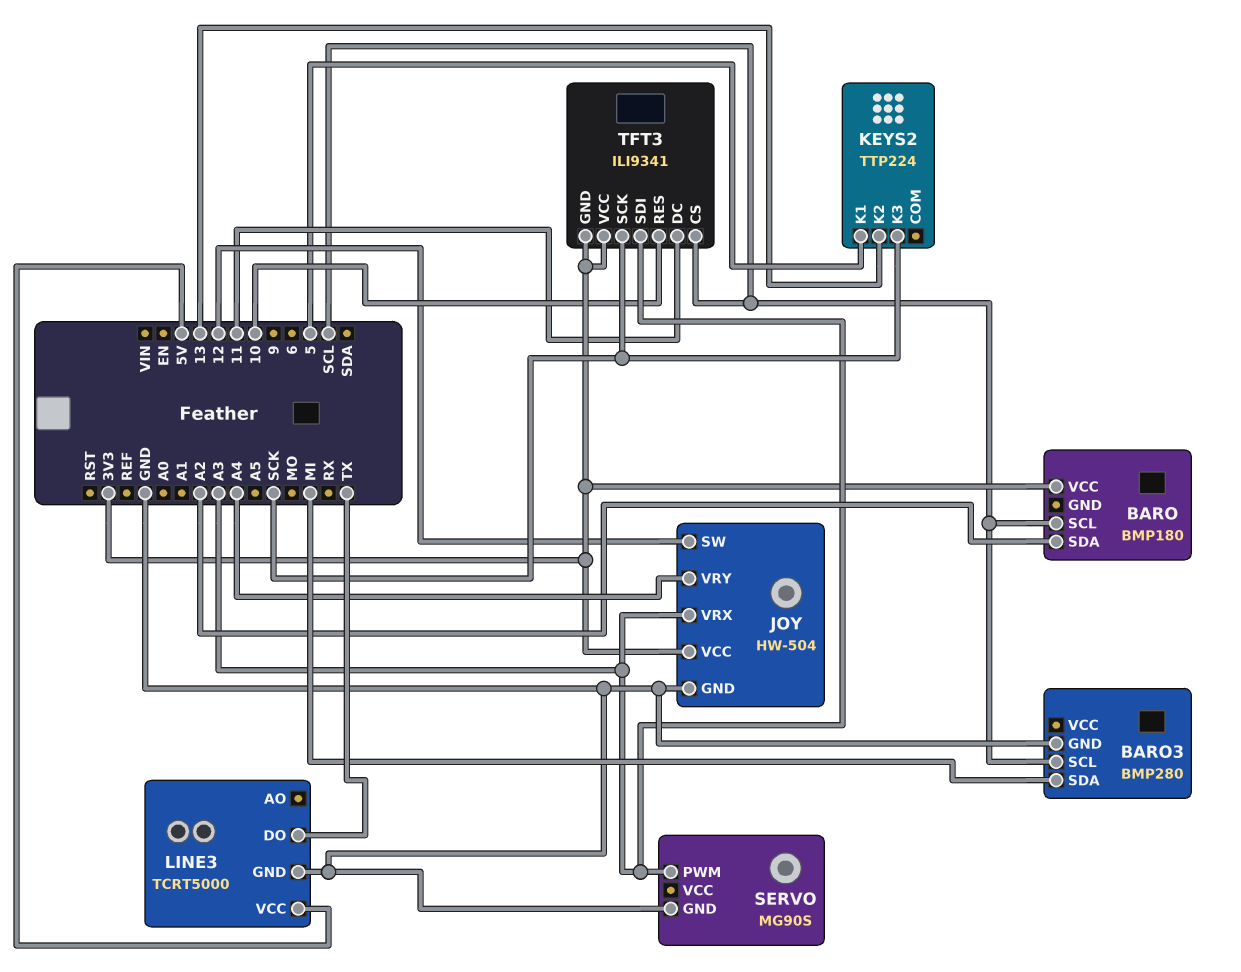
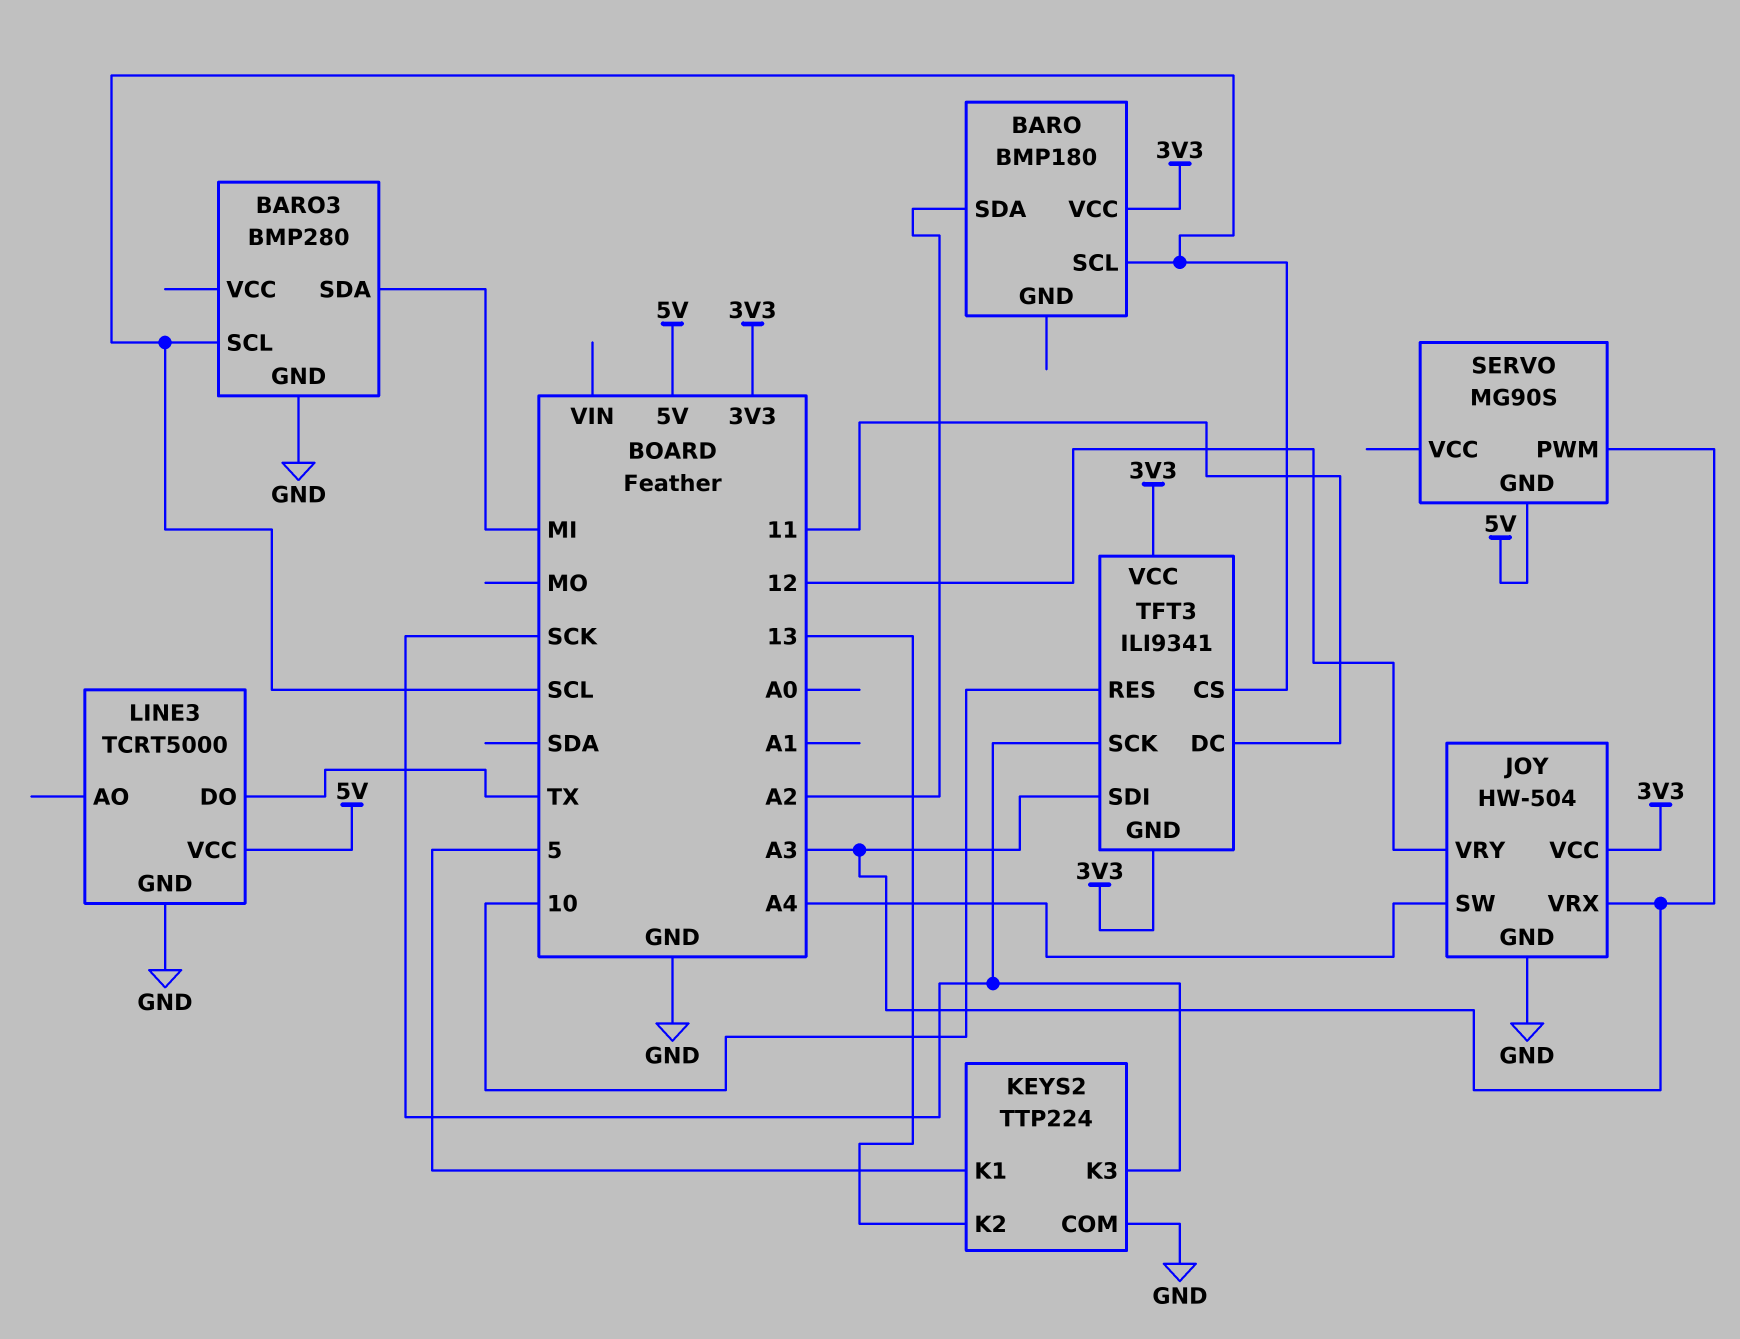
JOY pin SW: 12 -> A4
JOY pin VRY: A4 -> 12
KEYS2 pin COM: none -> GND
SERVO pin GND: GND -> 5V

